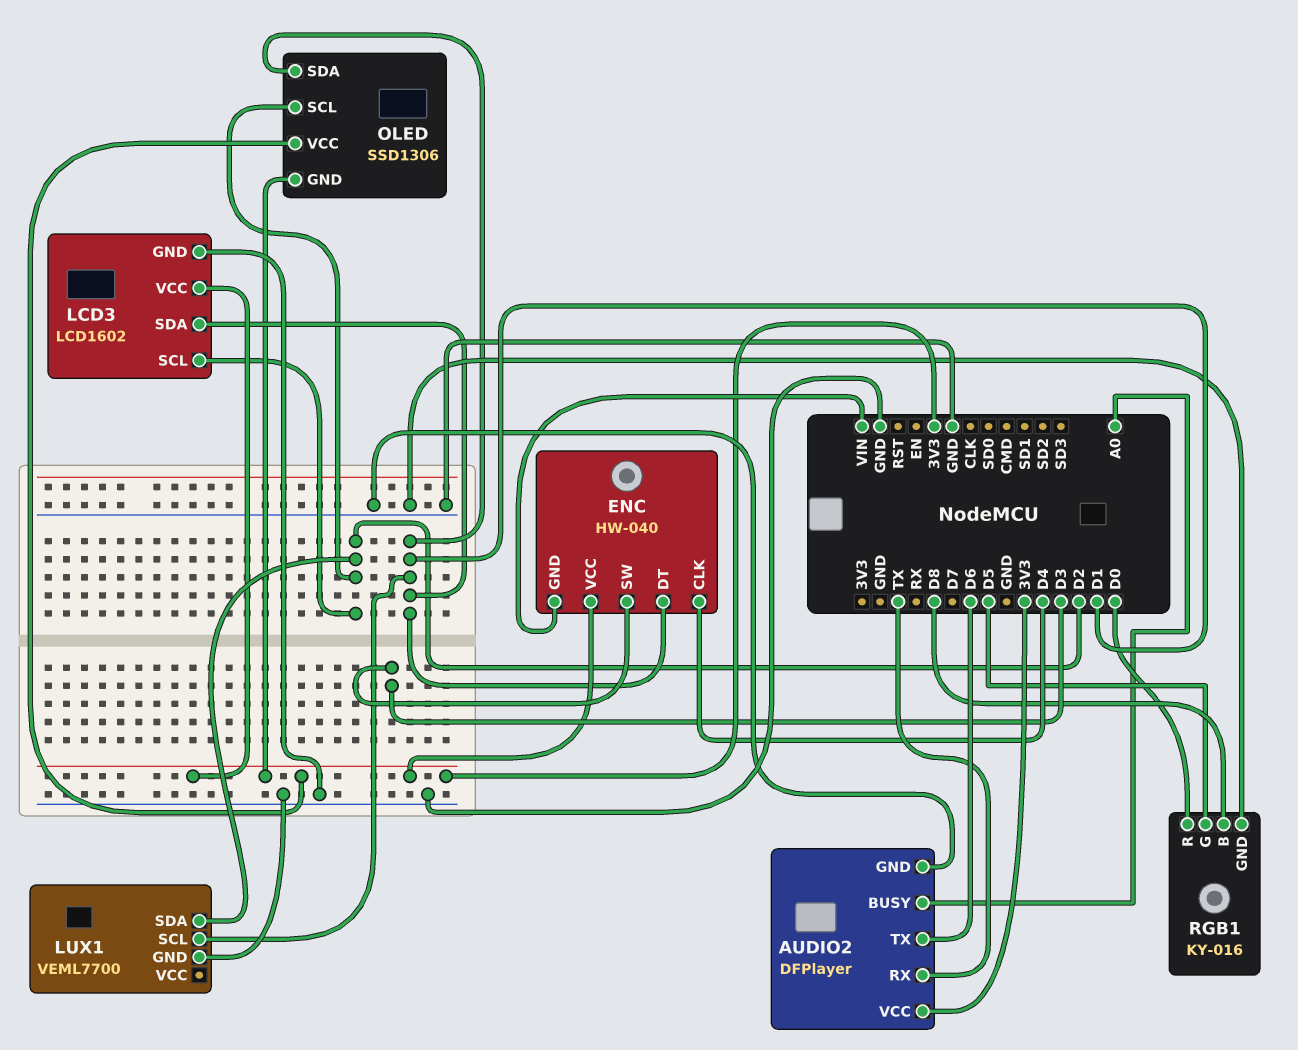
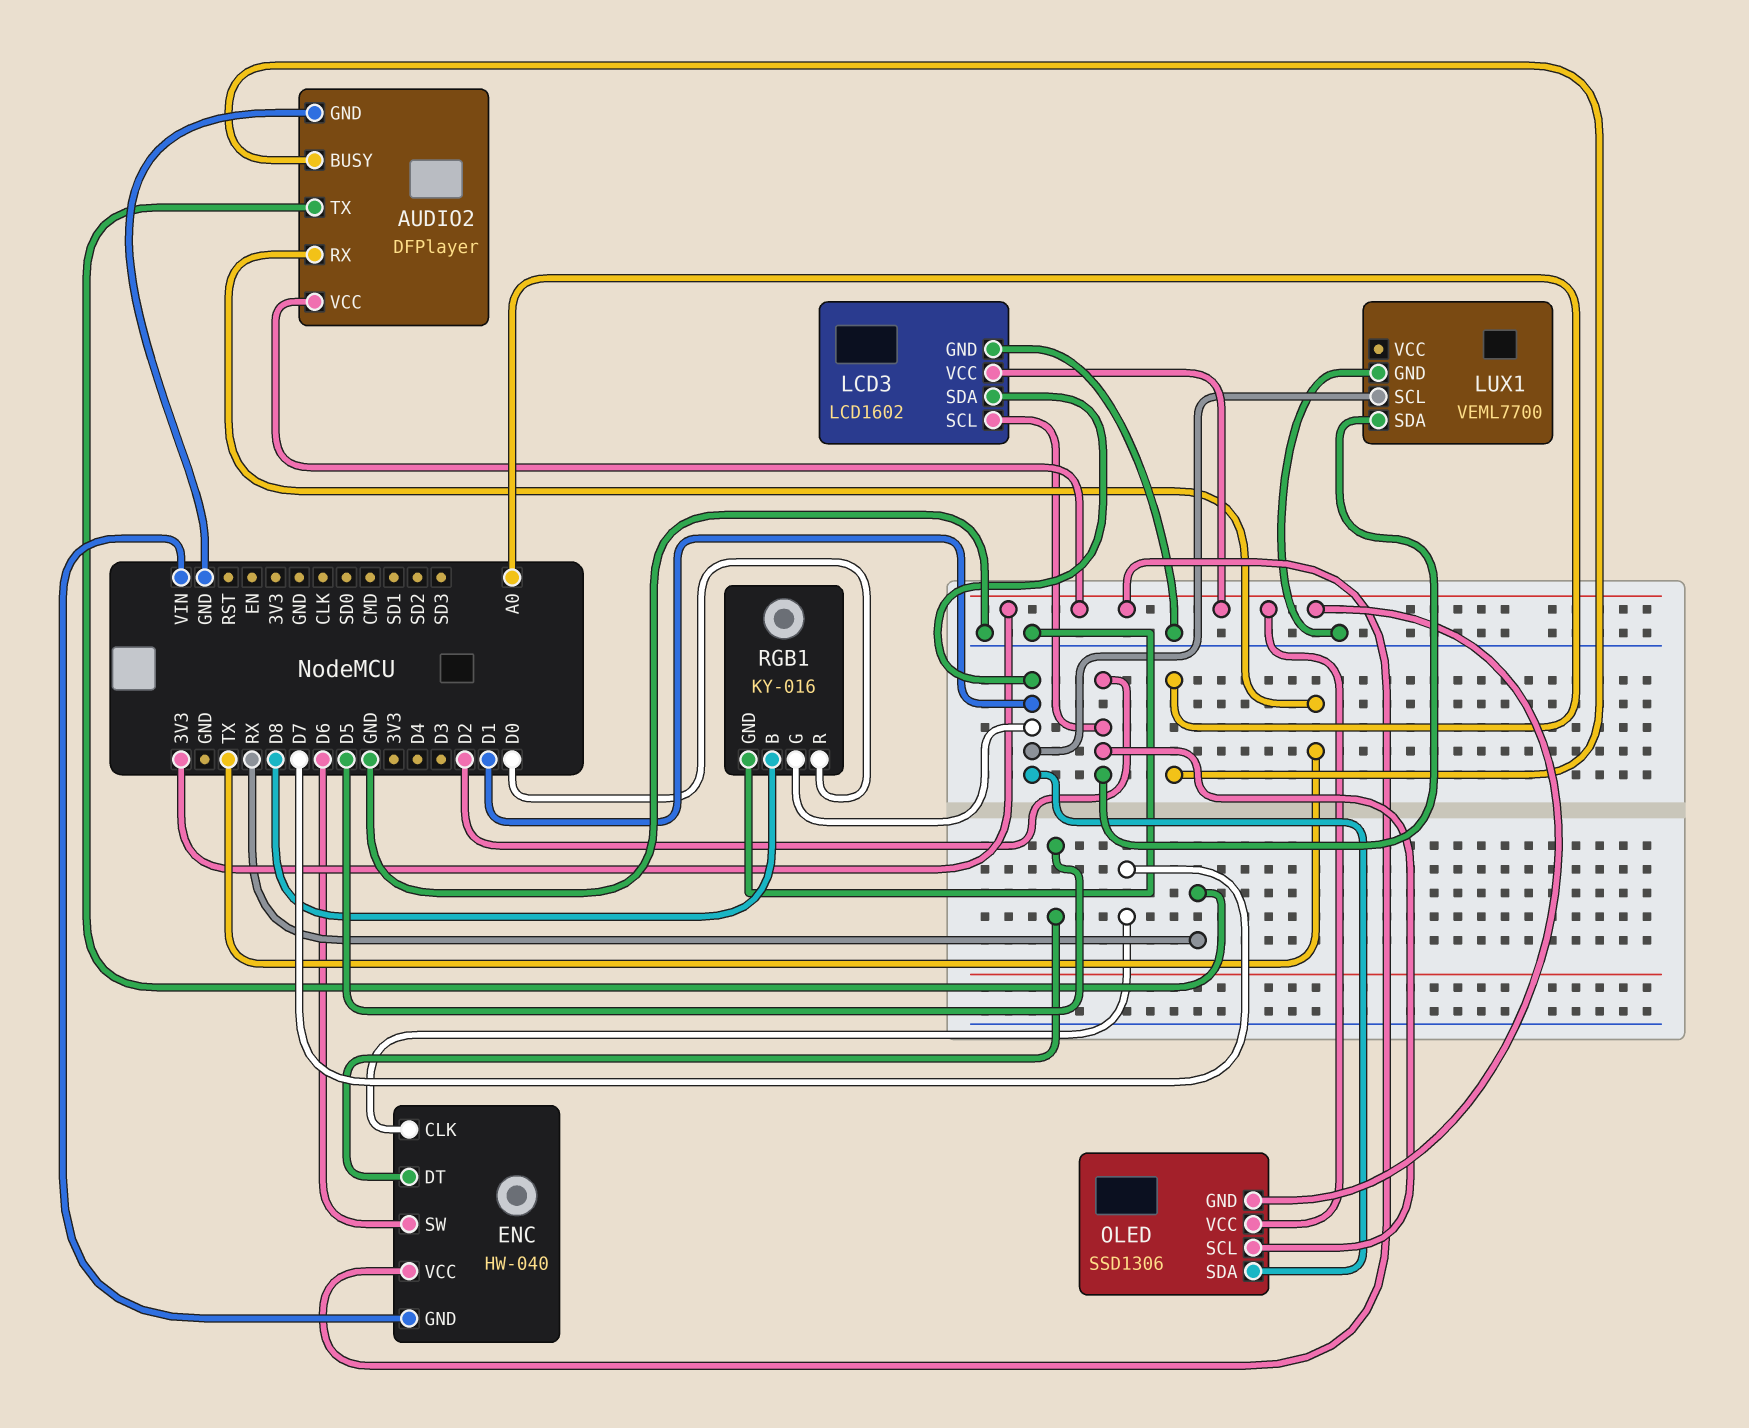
AUDIO2 pin TX: D6 -> RX
ENC pin CLK: D4 -> D7
ENC pin DT: D1 -> D5
ENC pin SW: D3 -> D6
RGB1 pin G: D5 -> D1

